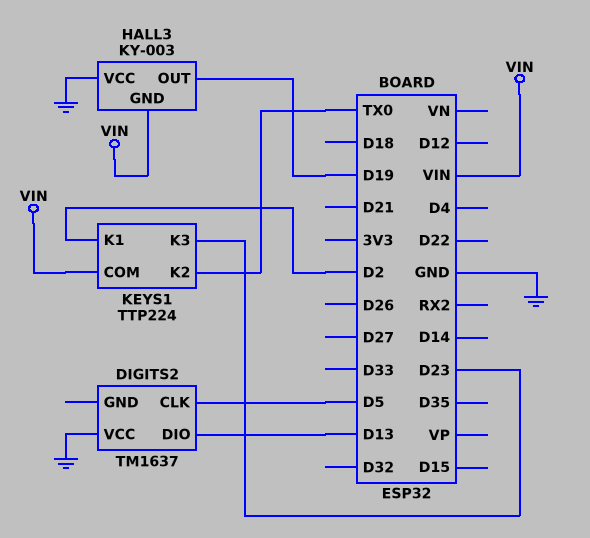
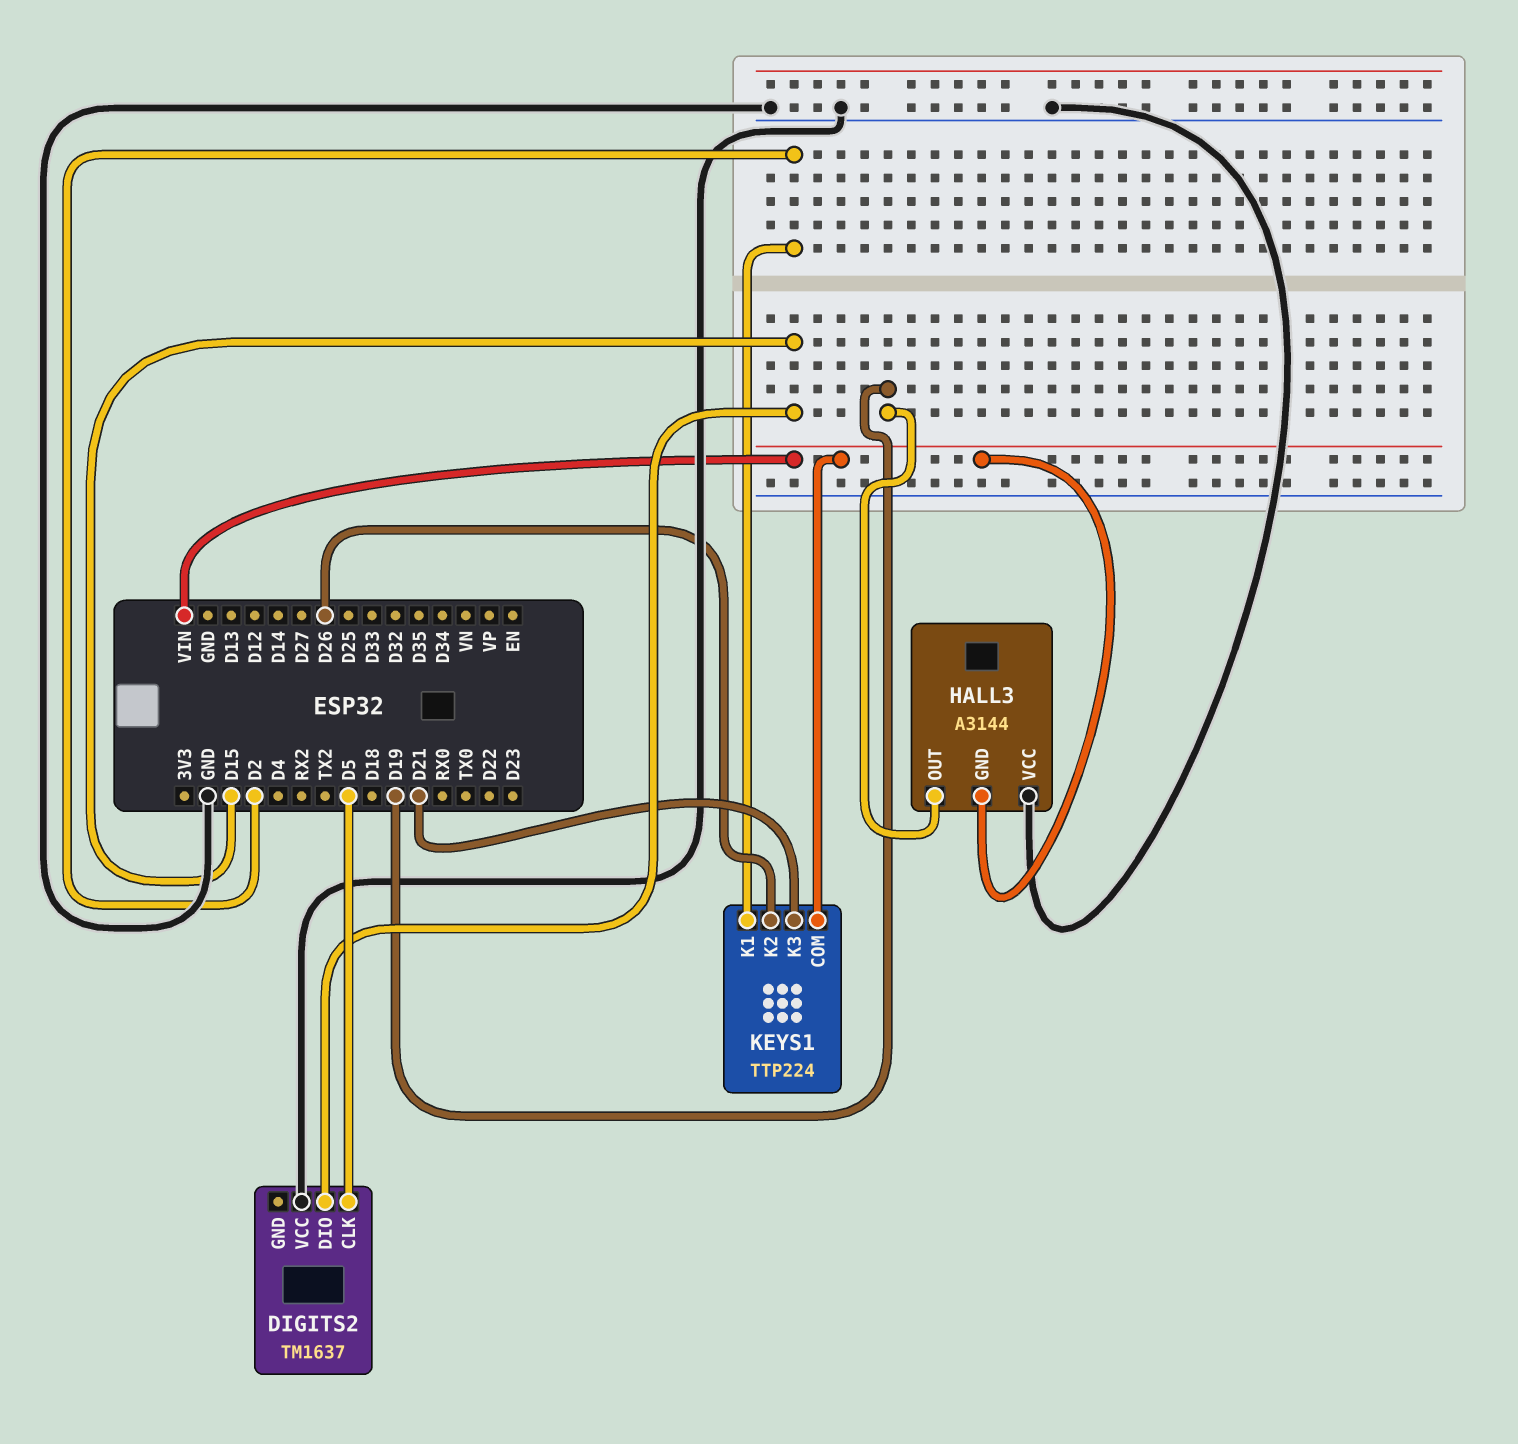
DIGITS2 pin DIO: D13 -> D15
HALL3: KY-003 -> A3144
KEYS1 pin K2: TX0 -> D26
KEYS1 pin K3: D23 -> D21

